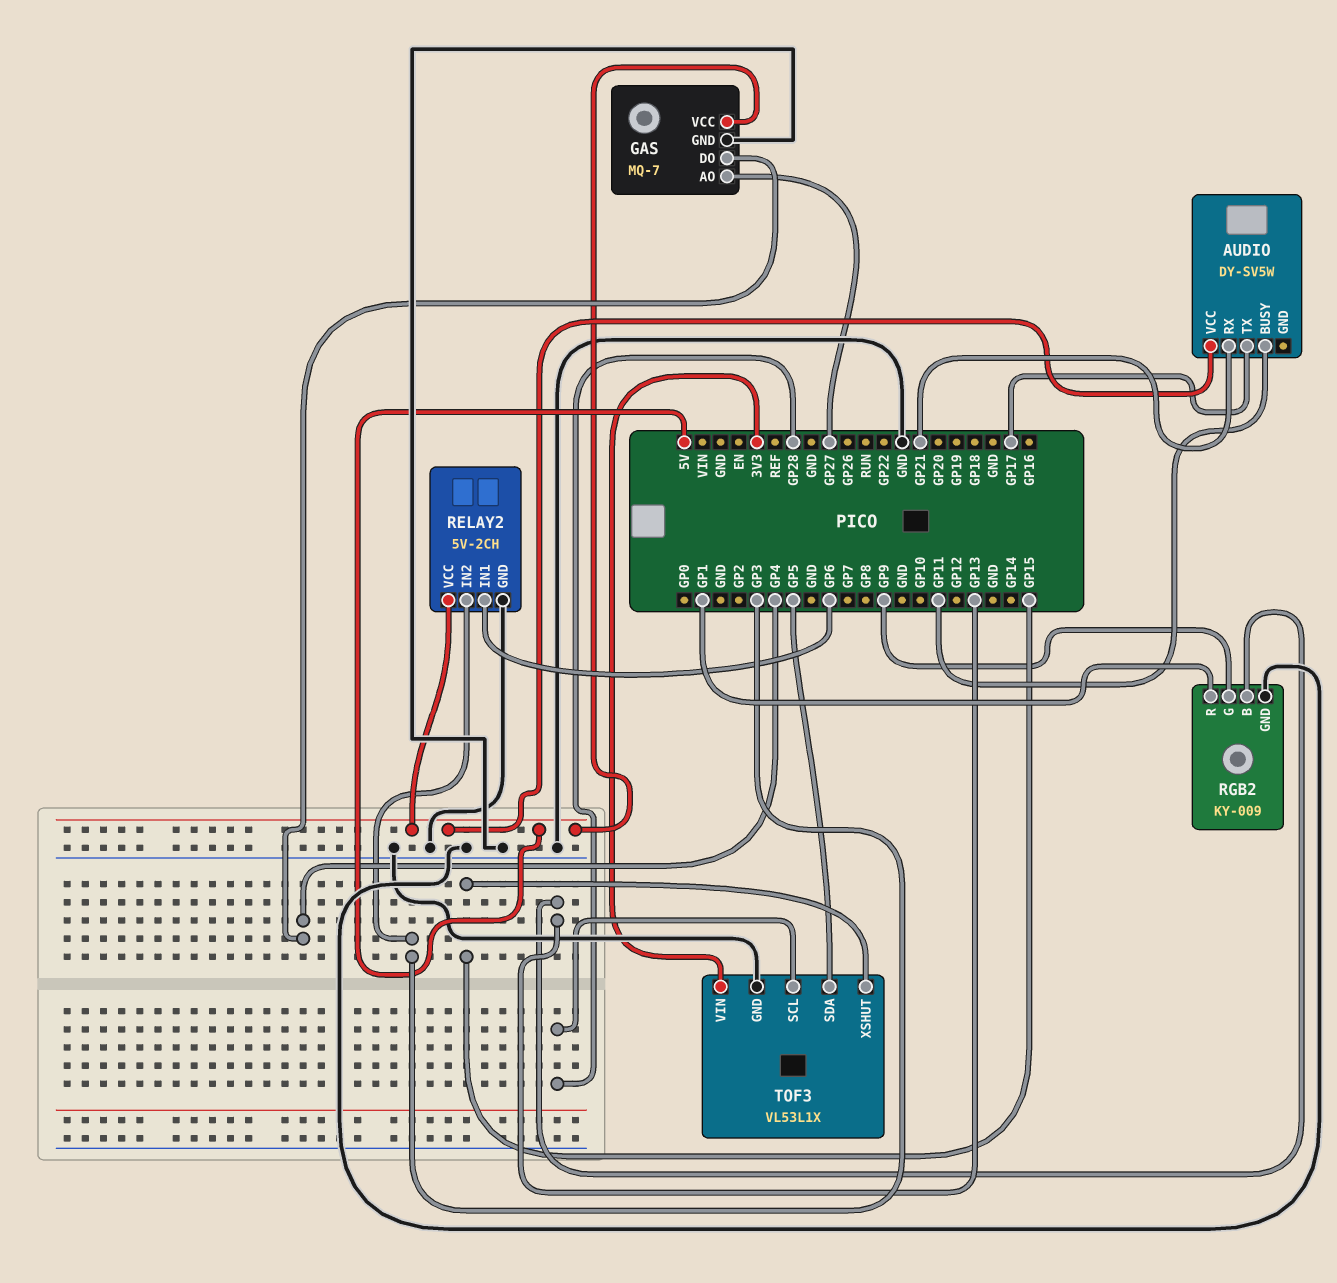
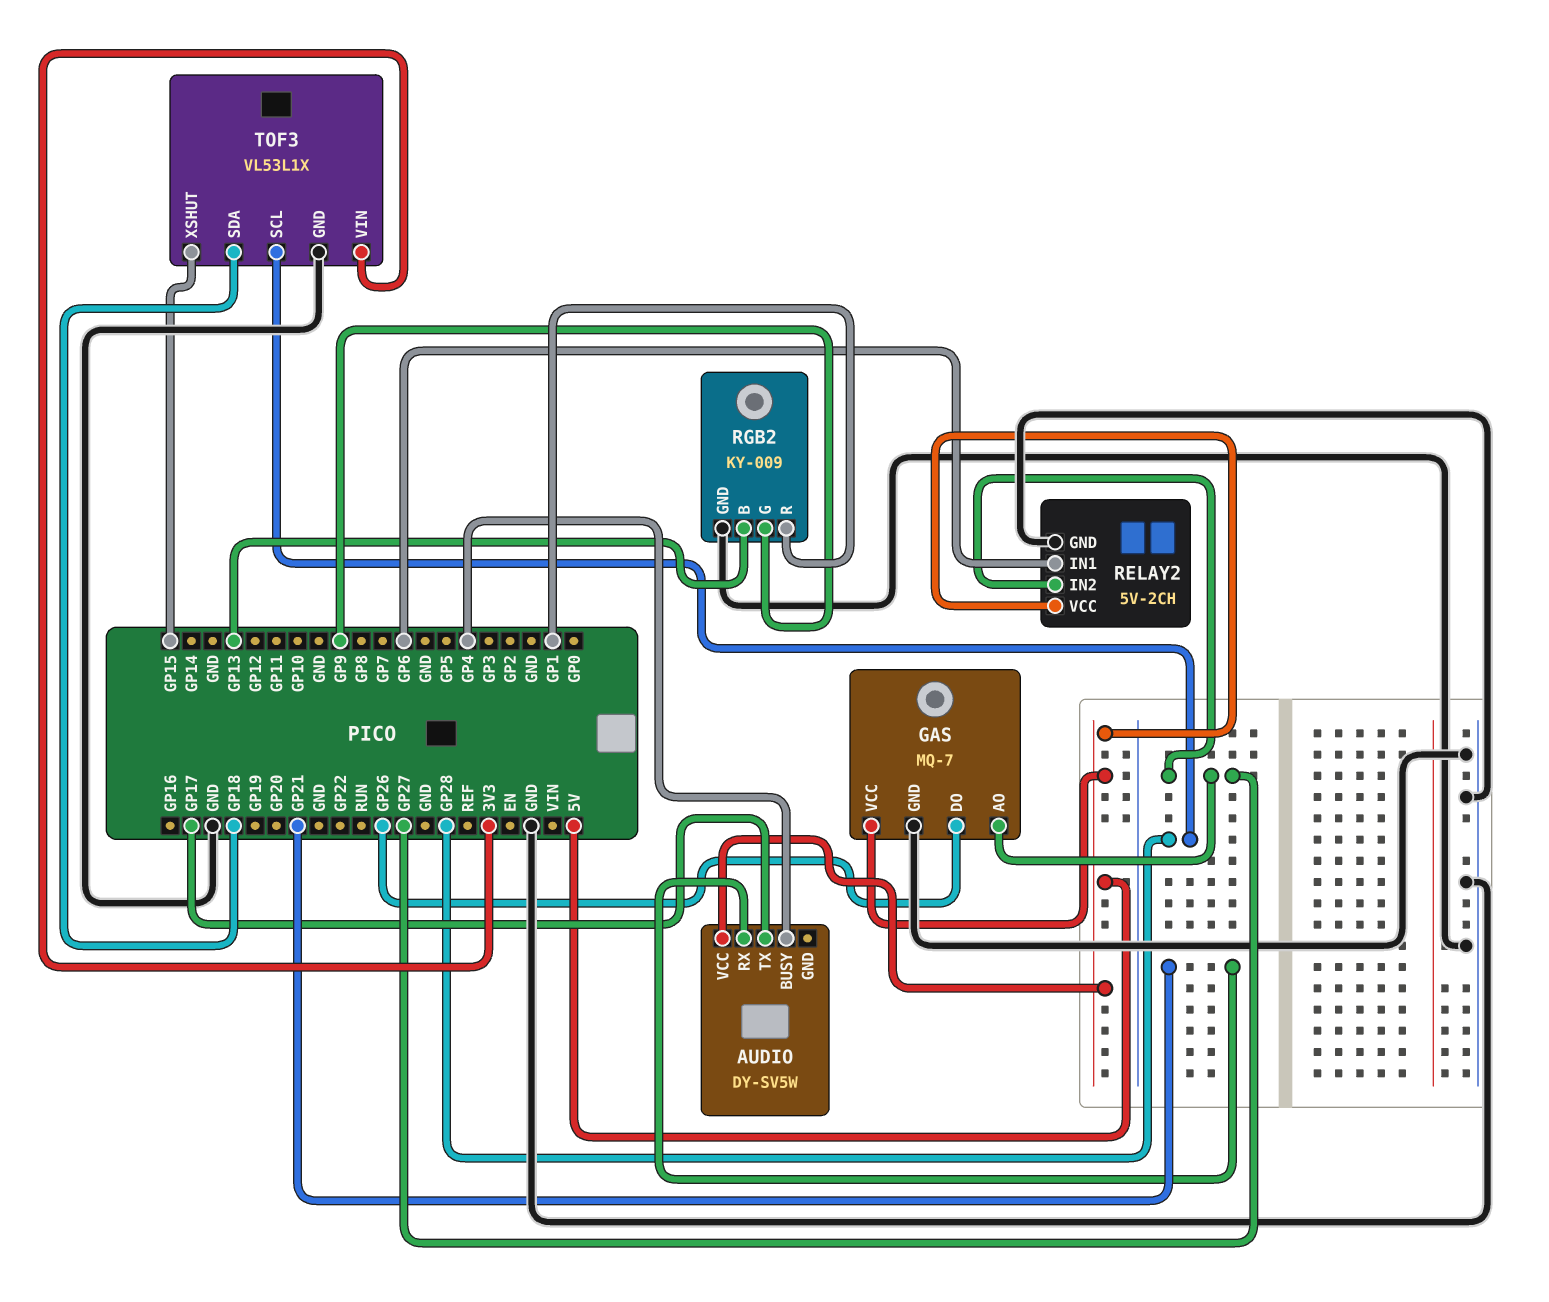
AUDIO pin BUSY: GP11 -> GP4
GAS pin DO: GP4 -> GP26
RELAY2 pin IN2: GP3 -> GP27
TOF3 pin SDA: GP5 -> GP18

